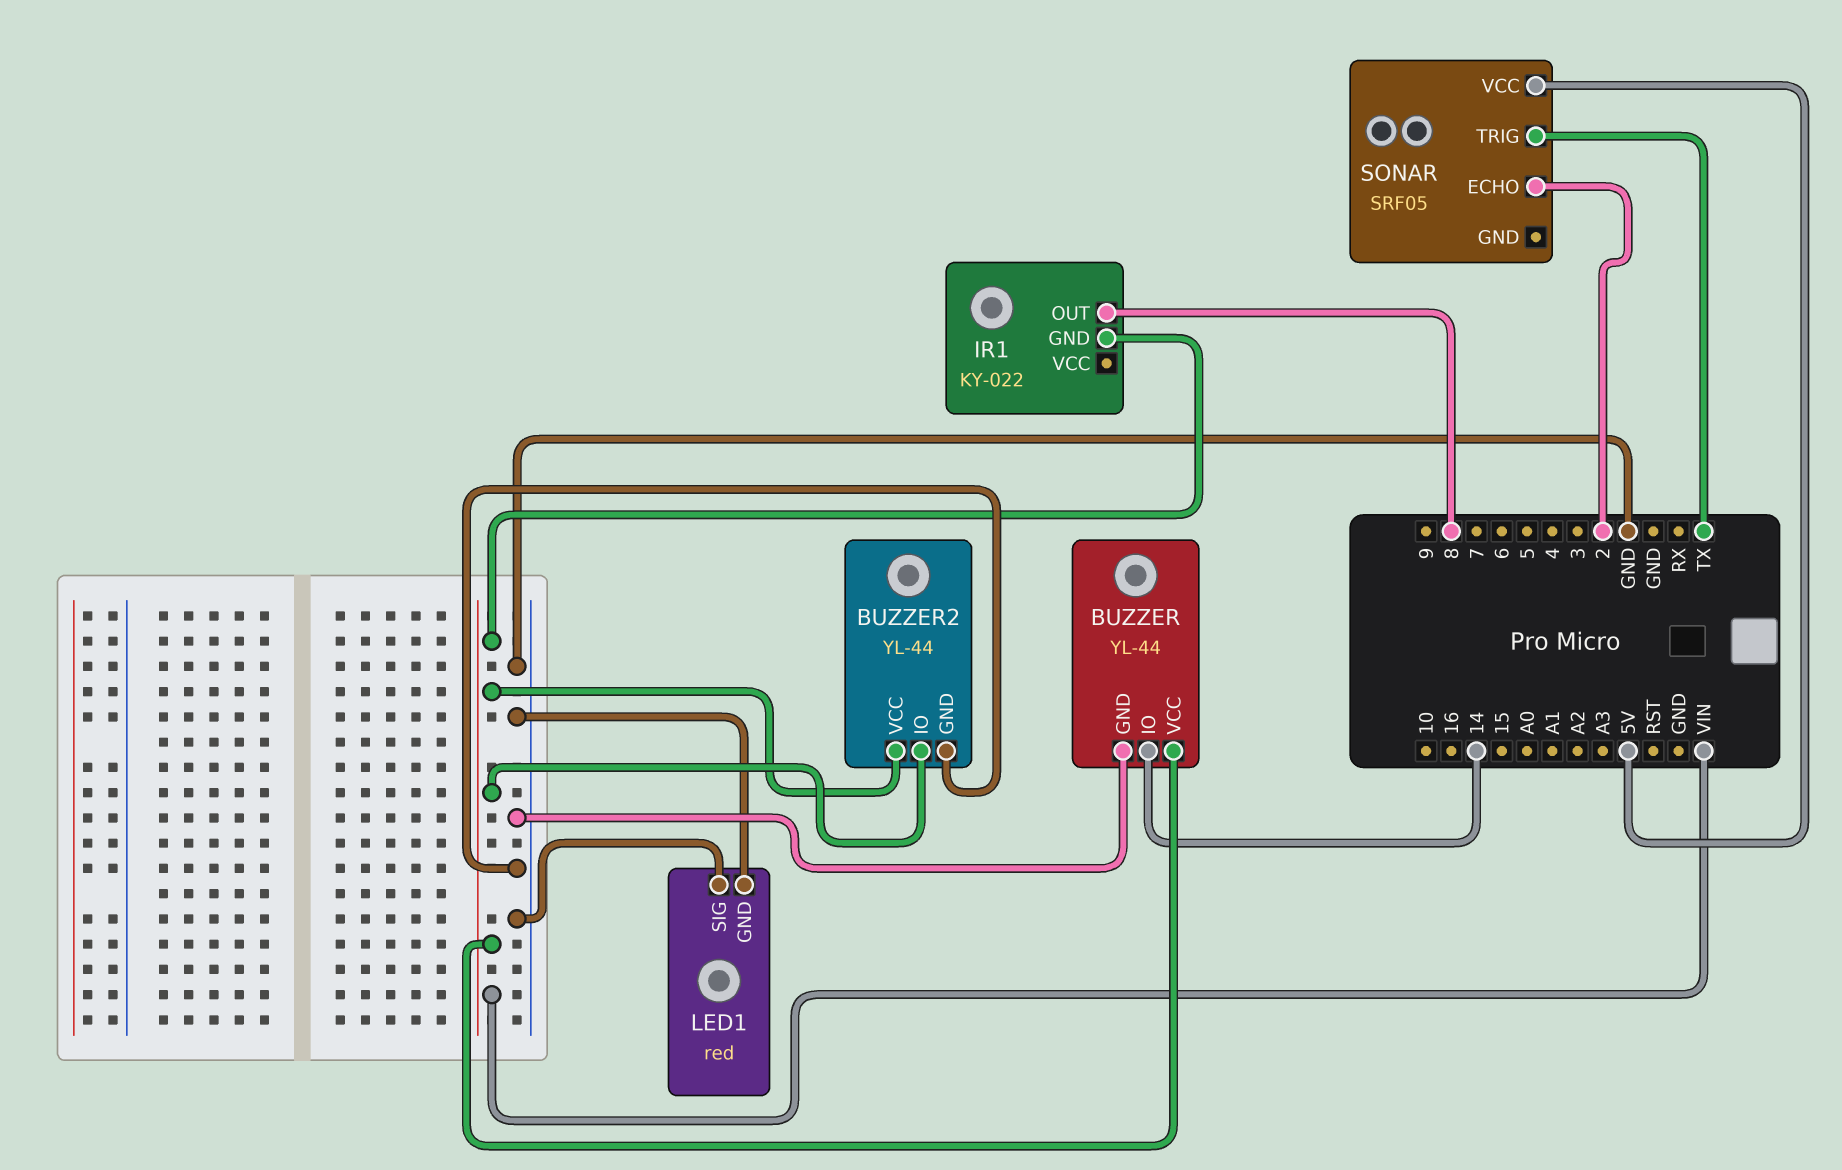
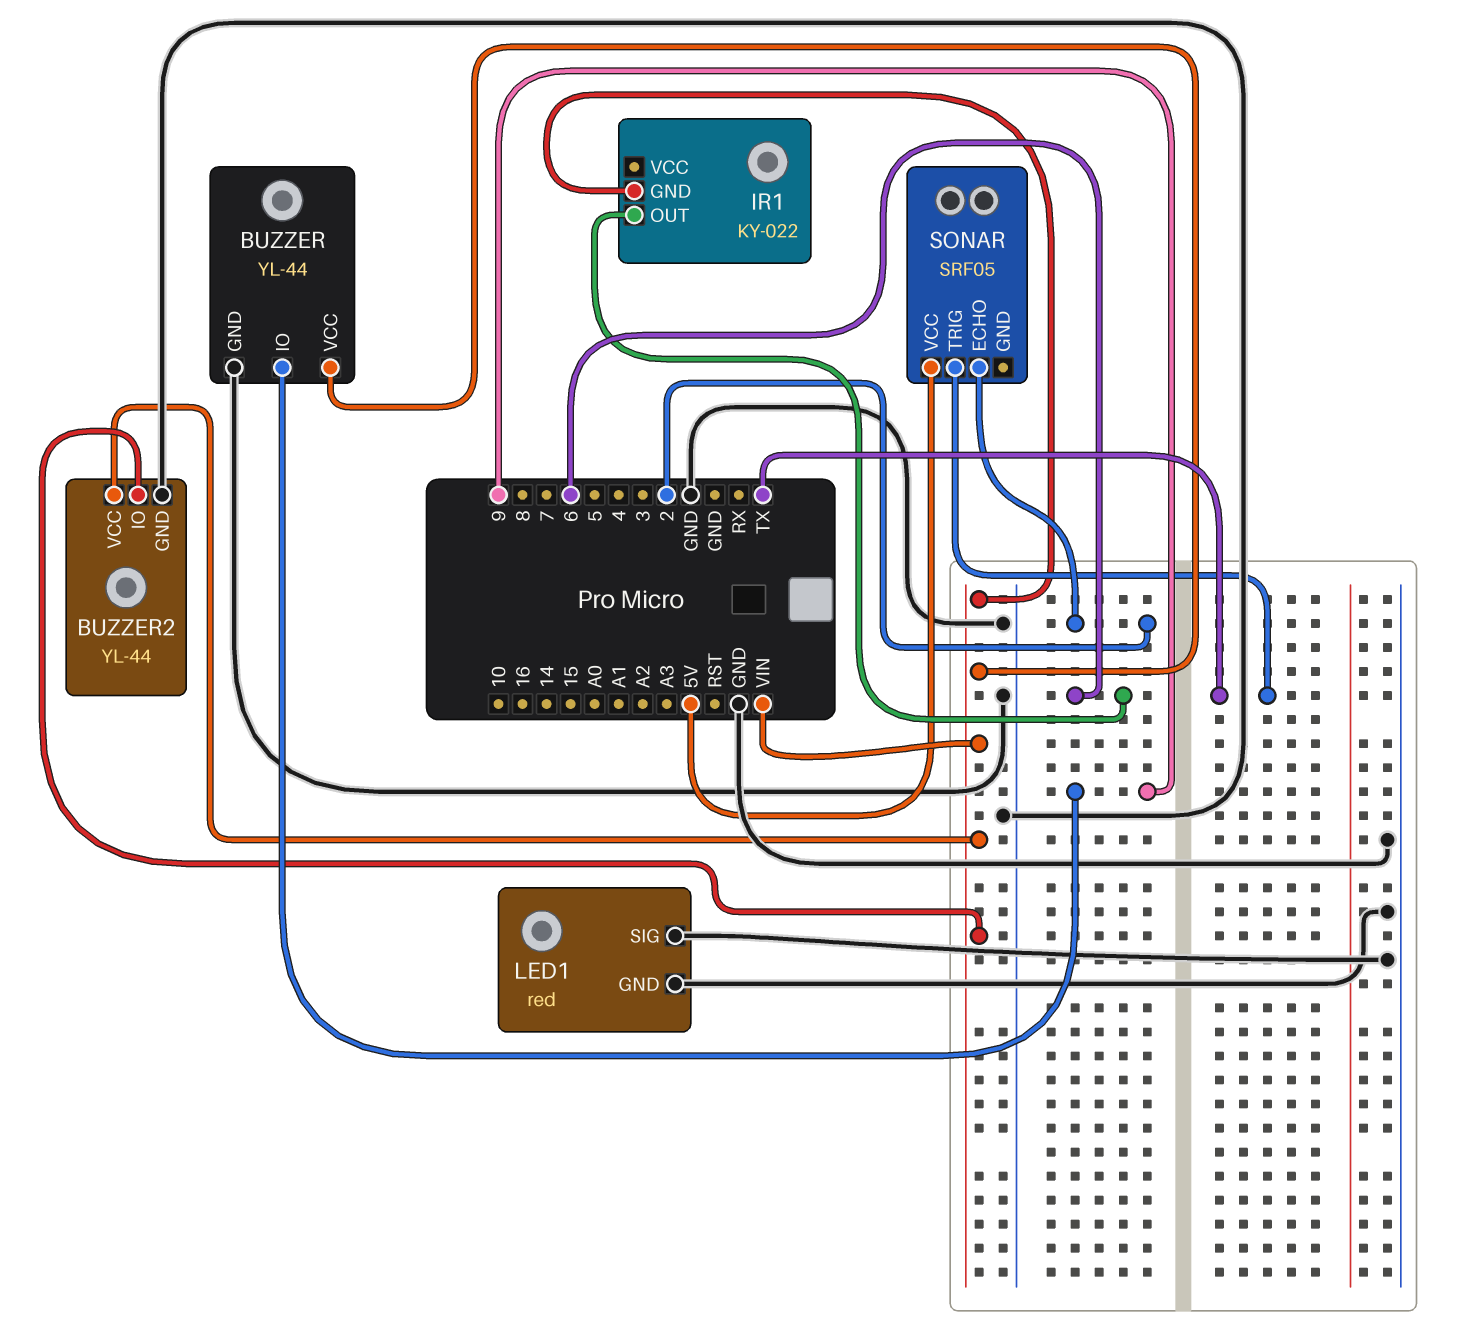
BUZZER pin IO: 14 -> 9
IR1 pin OUT: 8 -> 6

